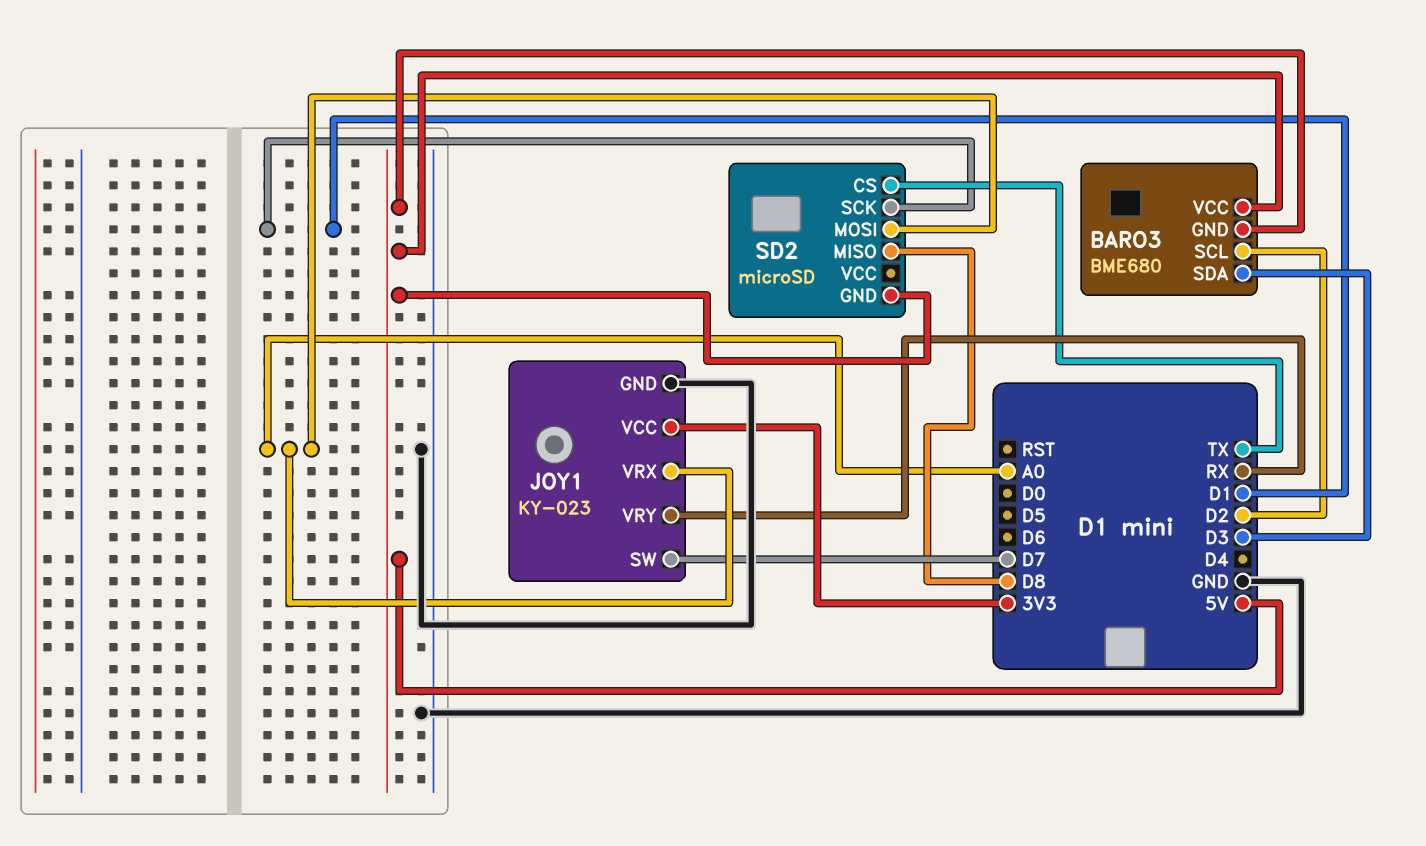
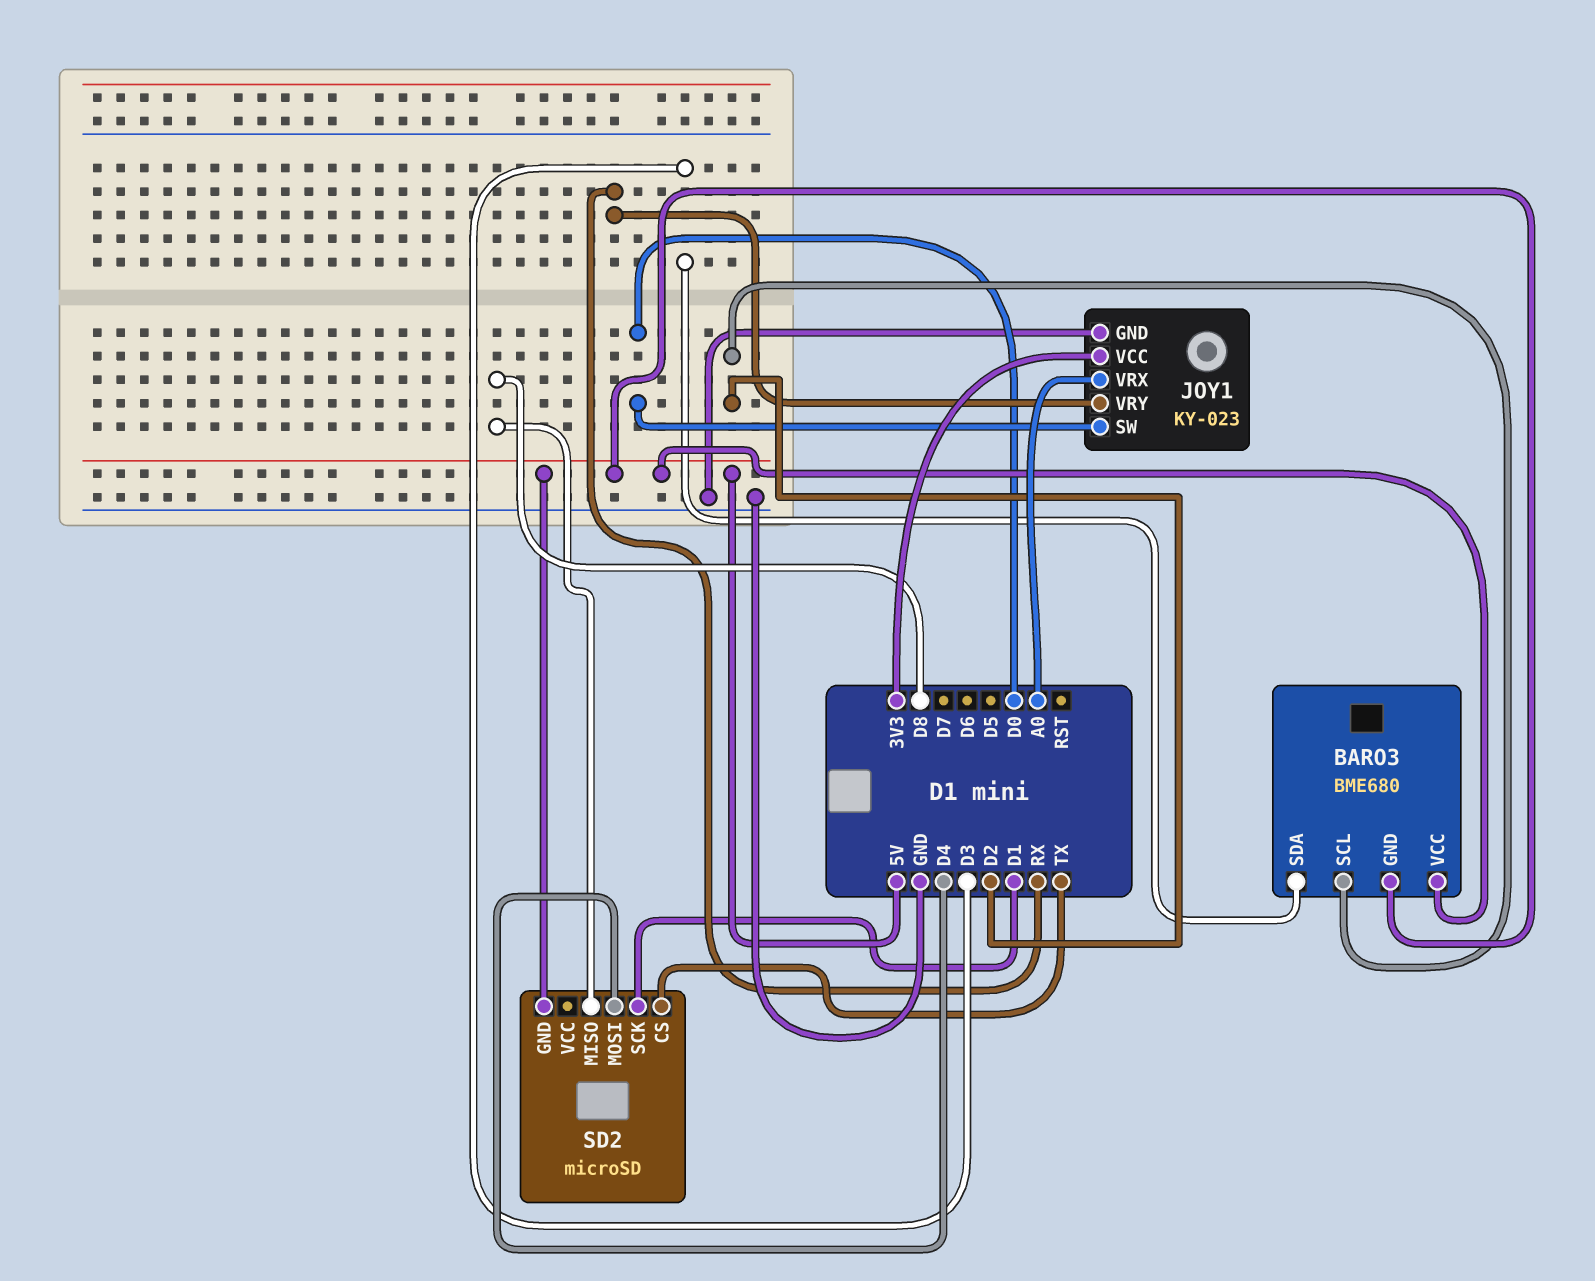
JOY1 pin SW: D7 -> D0
SD2 pin MOSI: A0 -> D4

